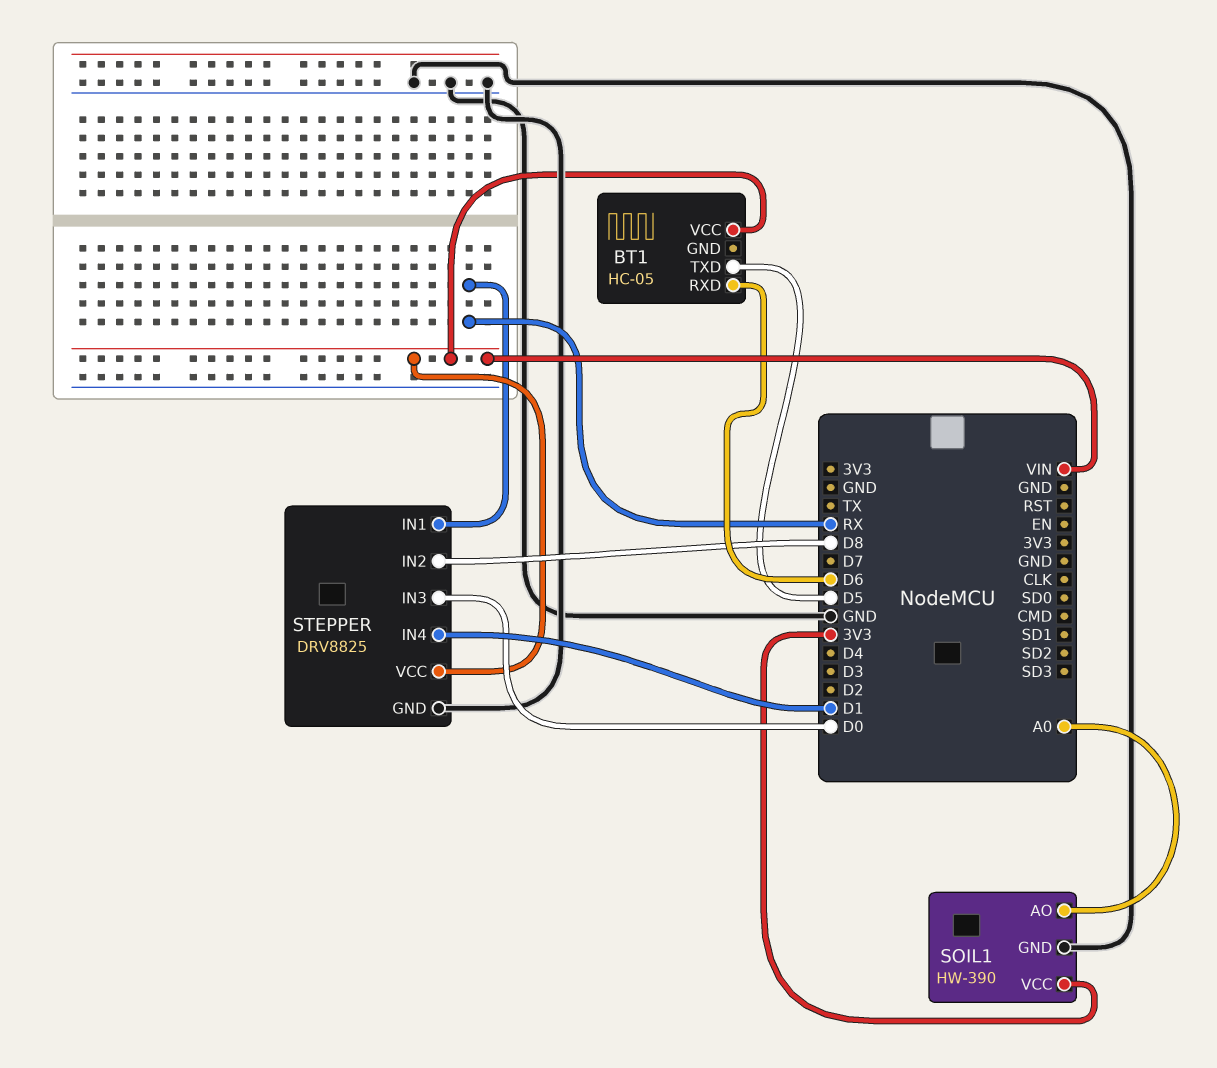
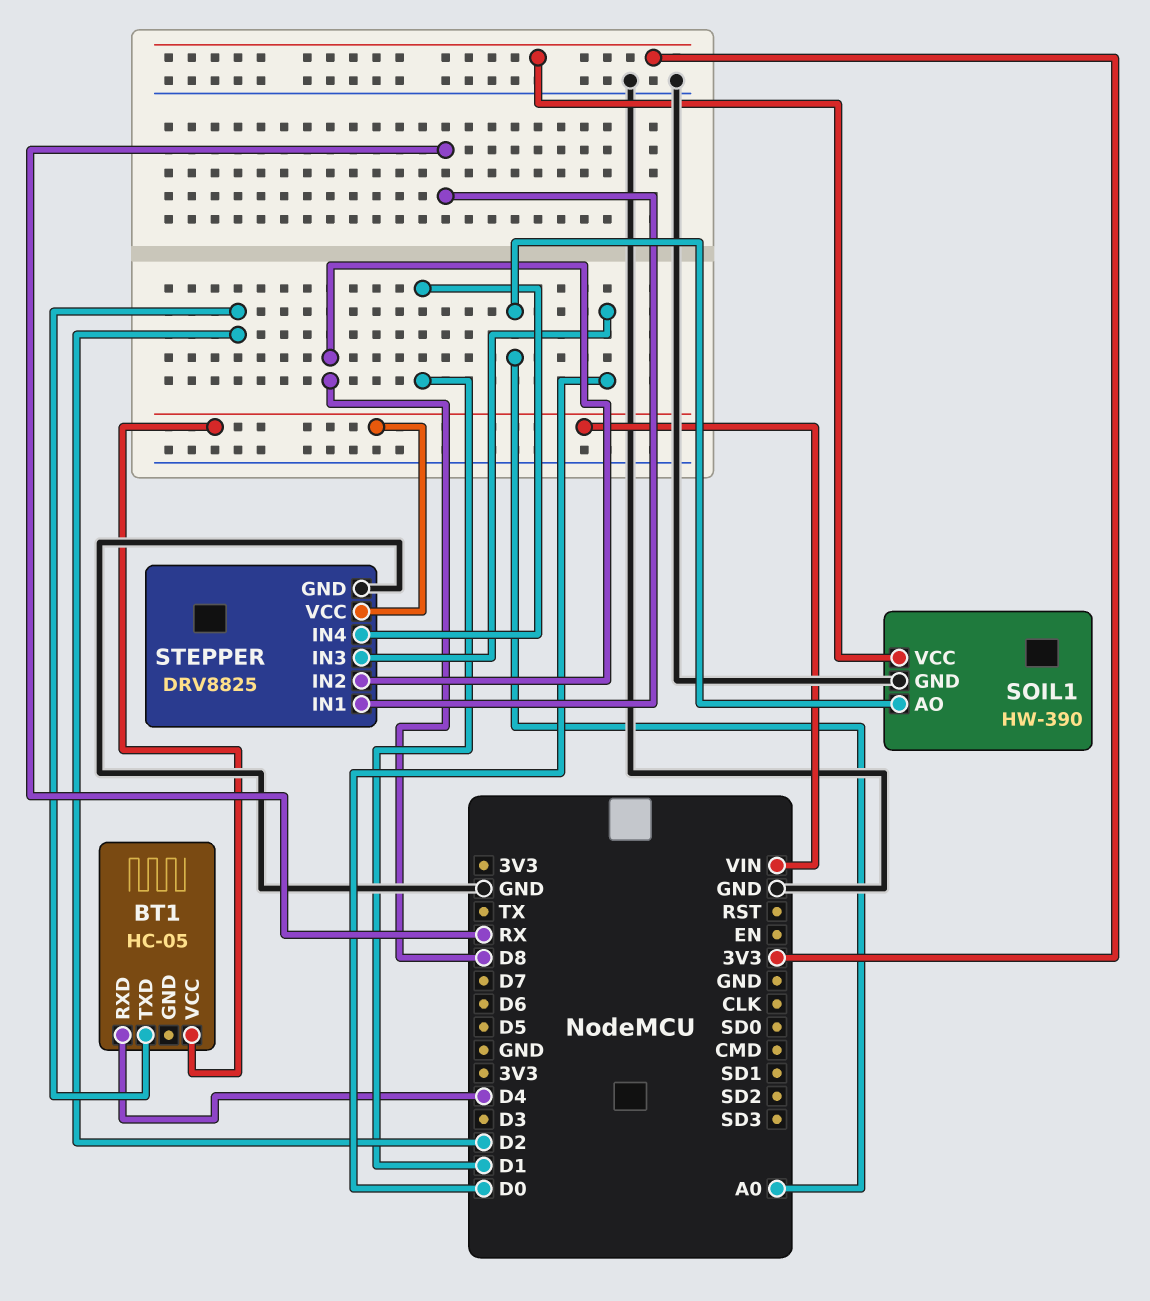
BT1 pin RXD: D6 -> D4
BT1 pin TXD: D5 -> D2

